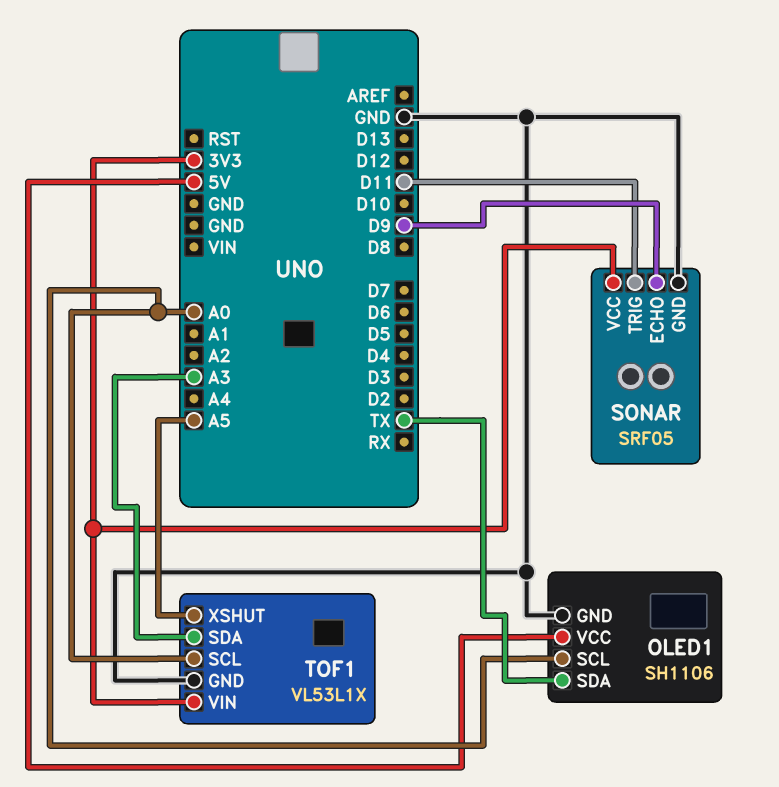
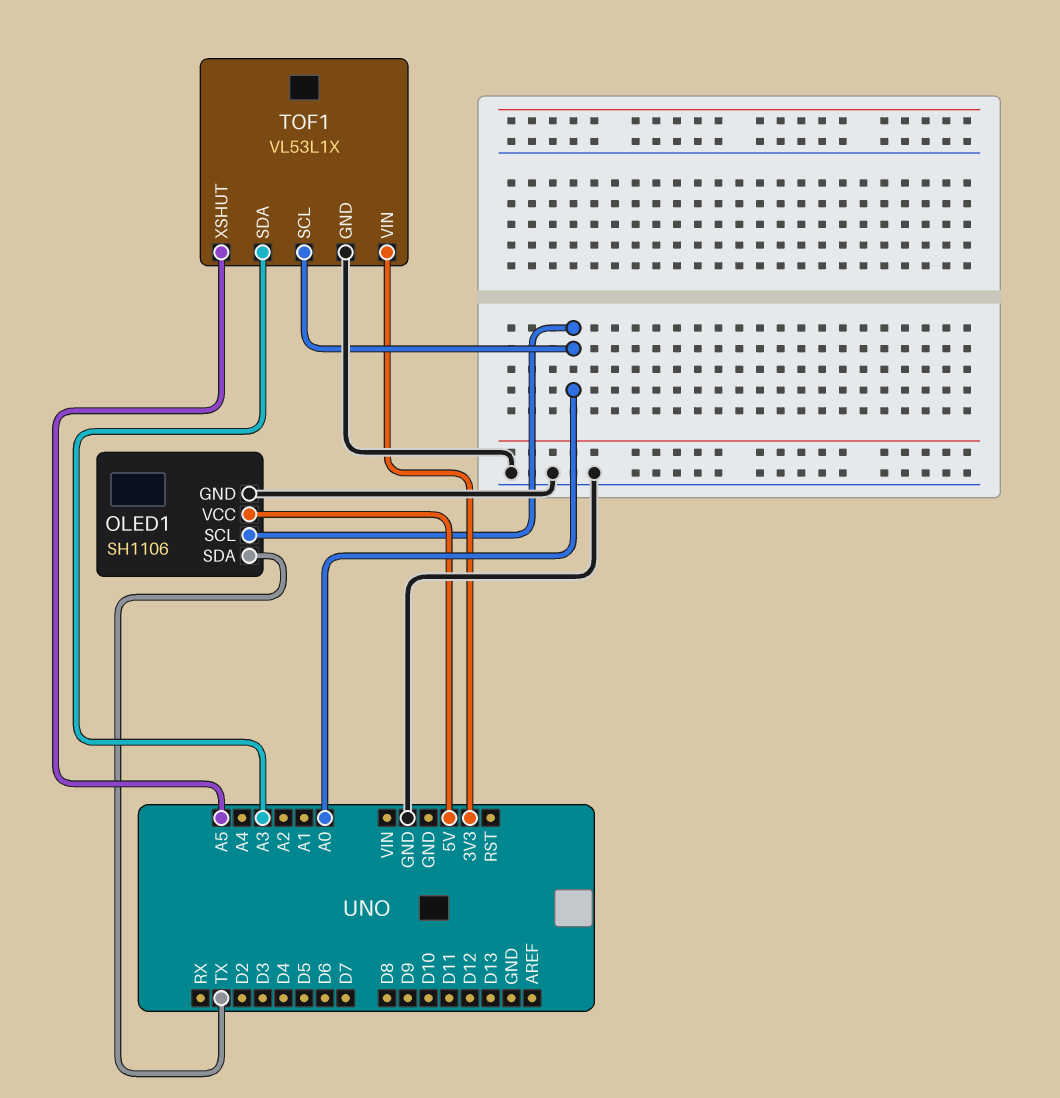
SONAR: SRF05 -> none
SONAR pin ECHO: D9 -> none
SONAR pin GND: GND -> none
SONAR pin TRIG: D11 -> none
SONAR pin VCC: 3V3 -> none

